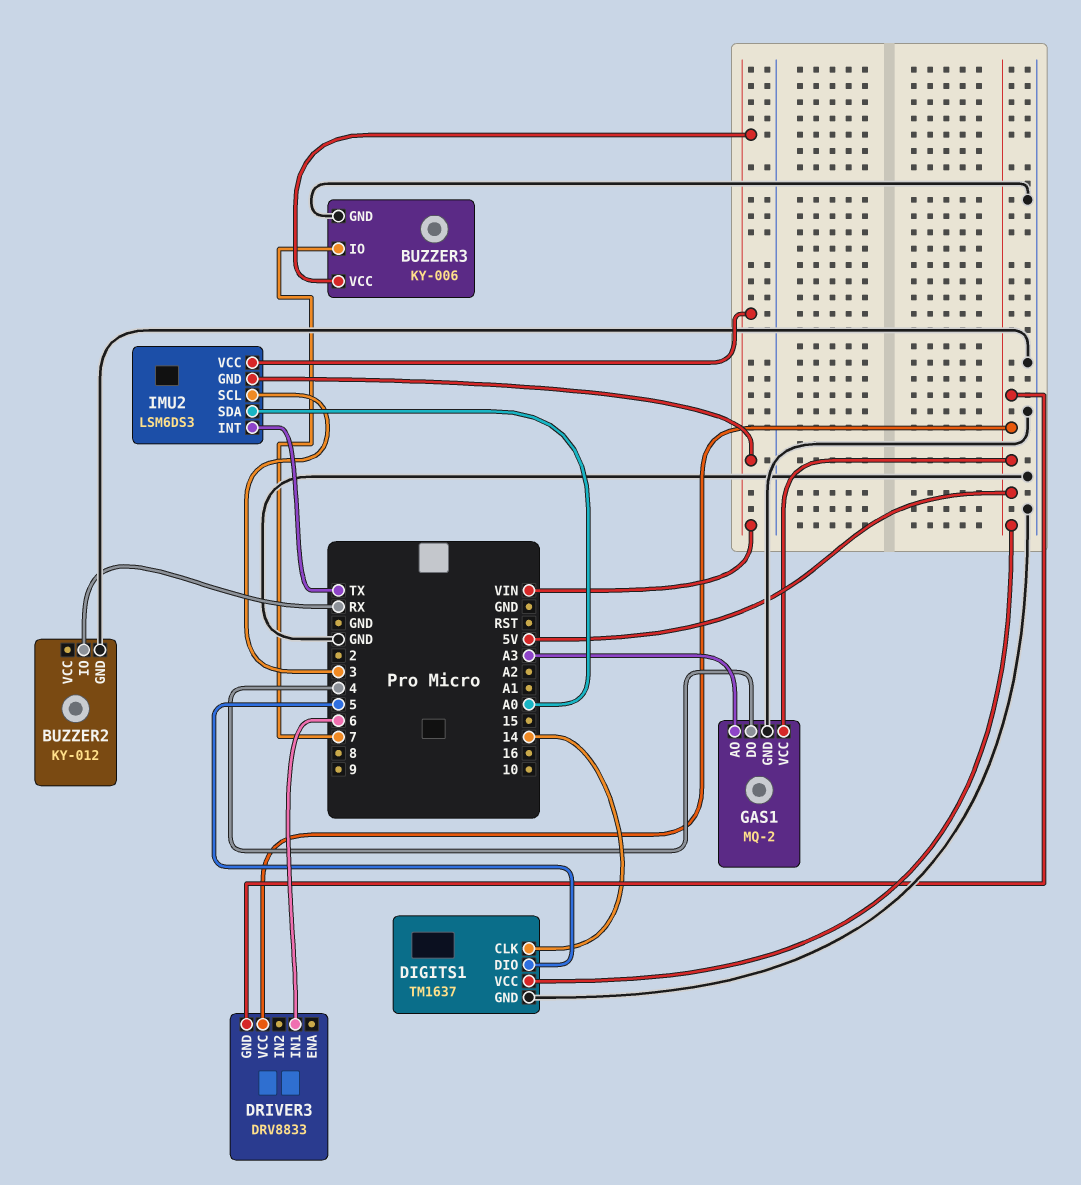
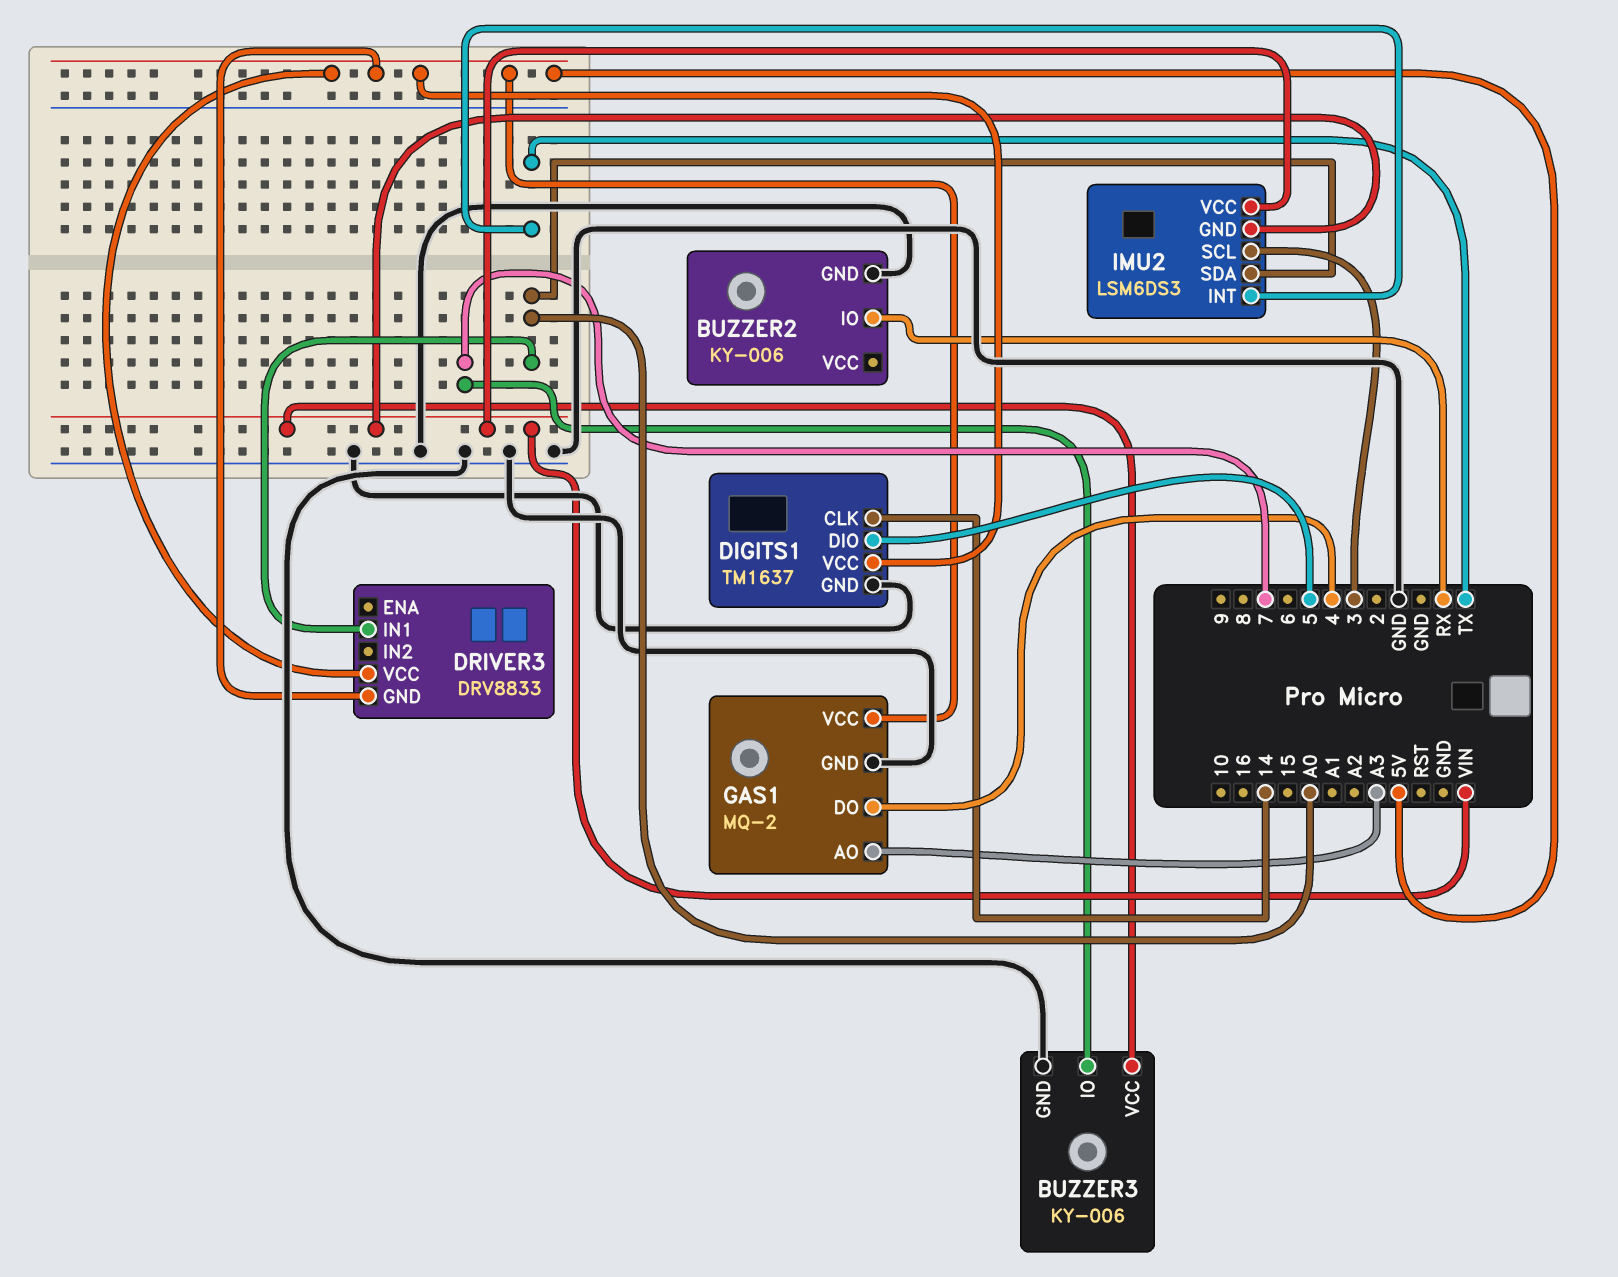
BUZZER2: KY-012 -> KY-006
DRIVER3 pin IN1: 6 -> A0

